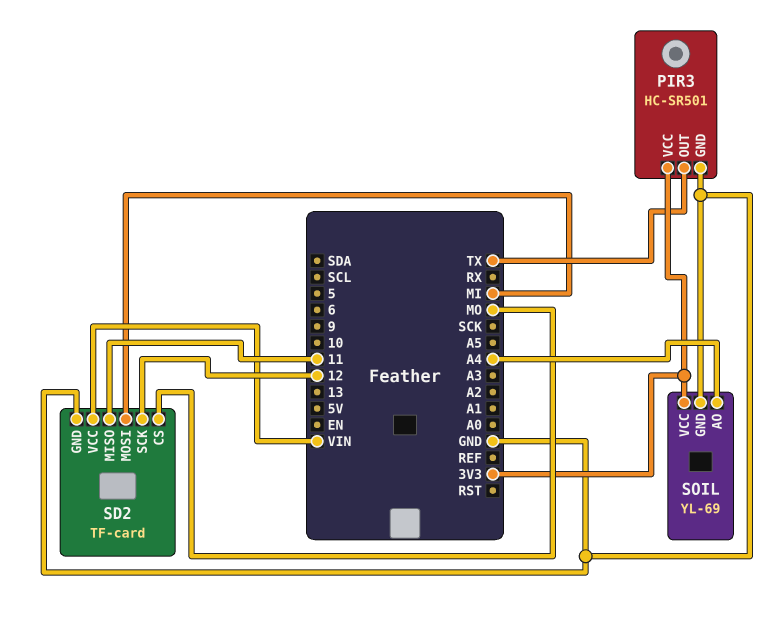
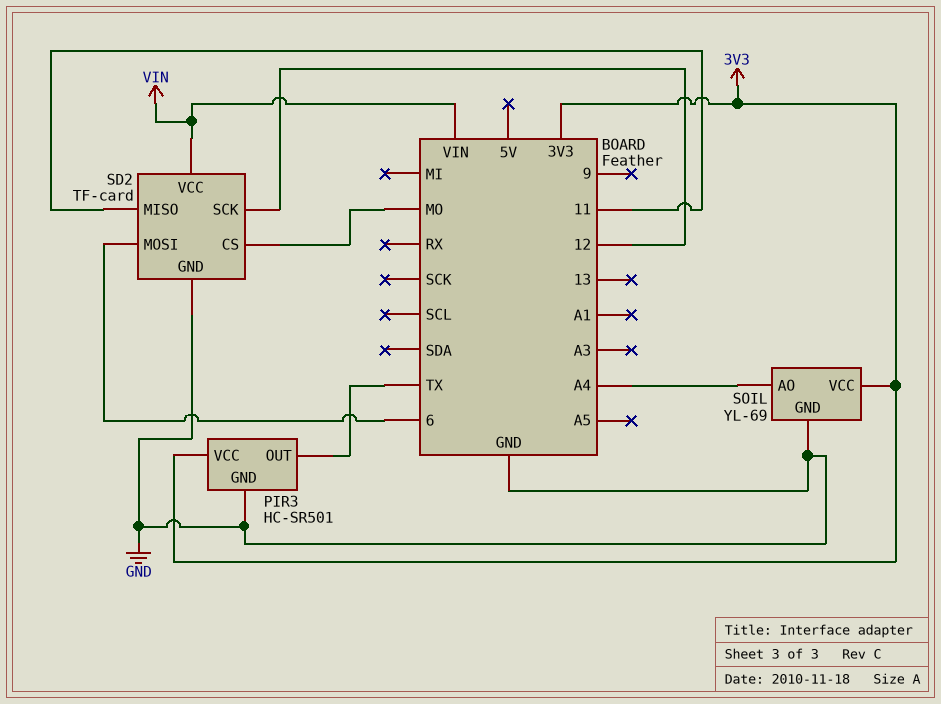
SD2 pin MOSI: MI -> 6

